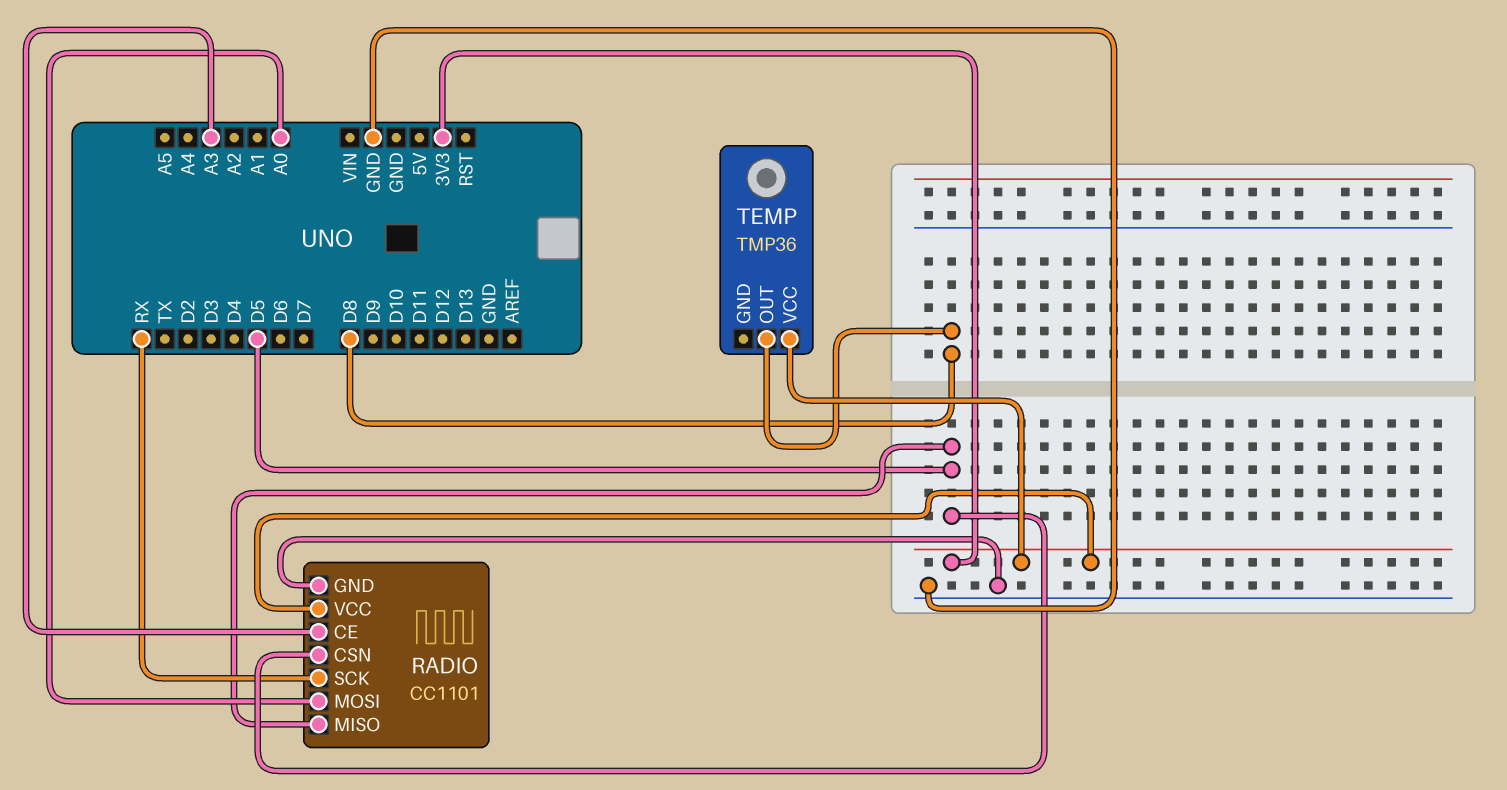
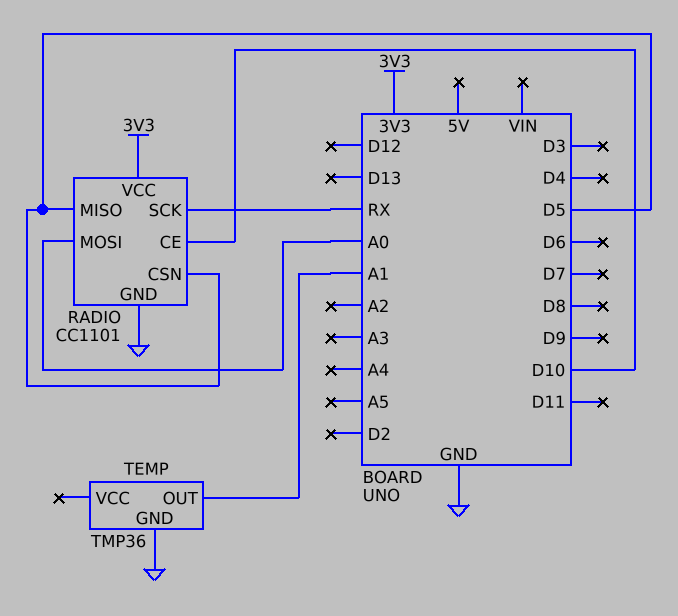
RADIO pin CE: A3 -> D10
TEMP pin GND: none -> GND
TEMP pin OUT: D8 -> A1
TEMP pin VCC: 3V3 -> none

